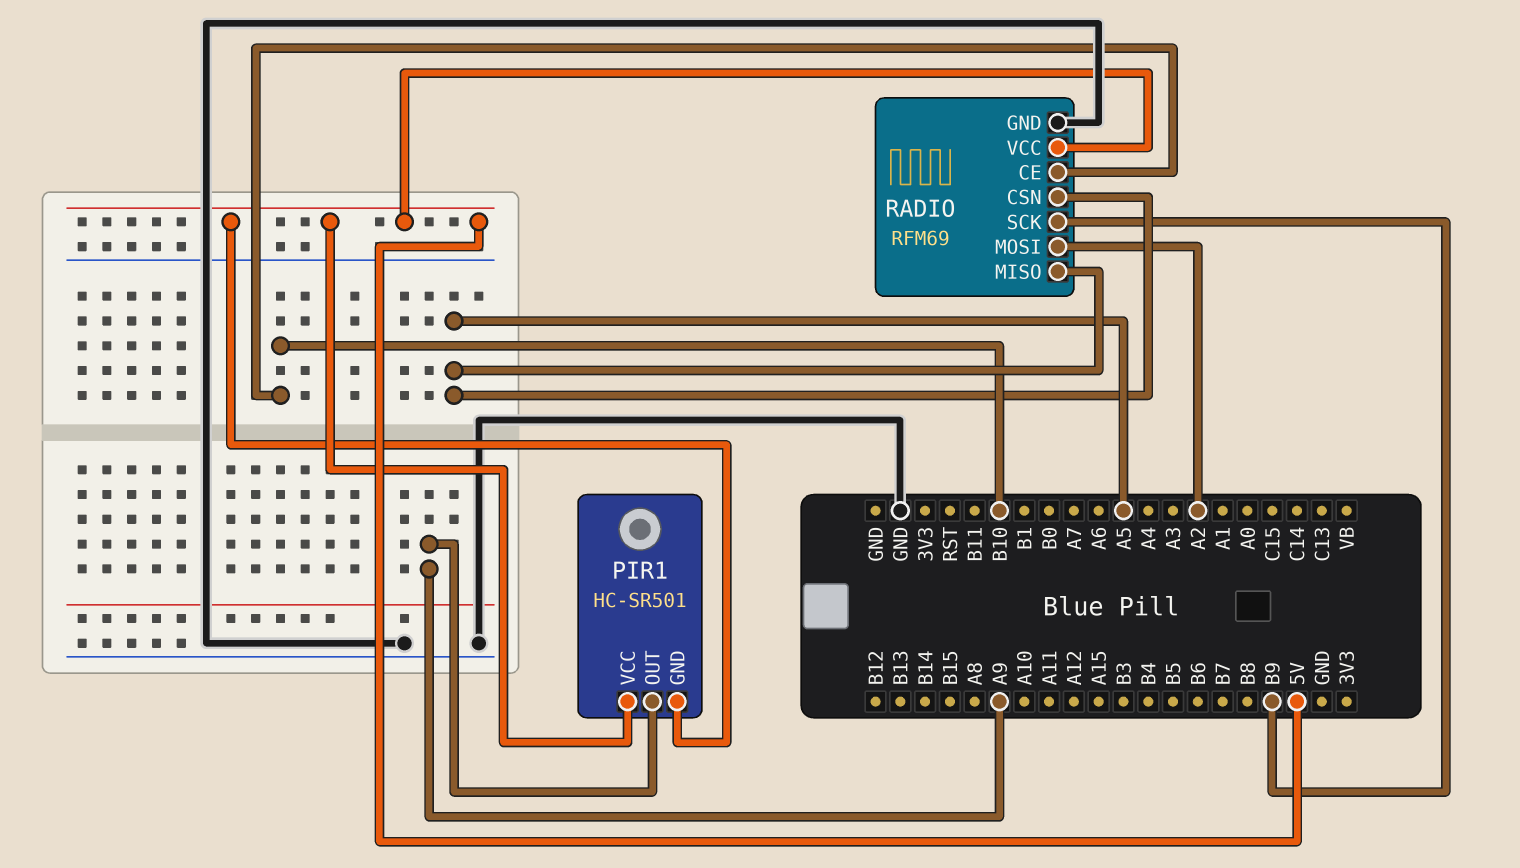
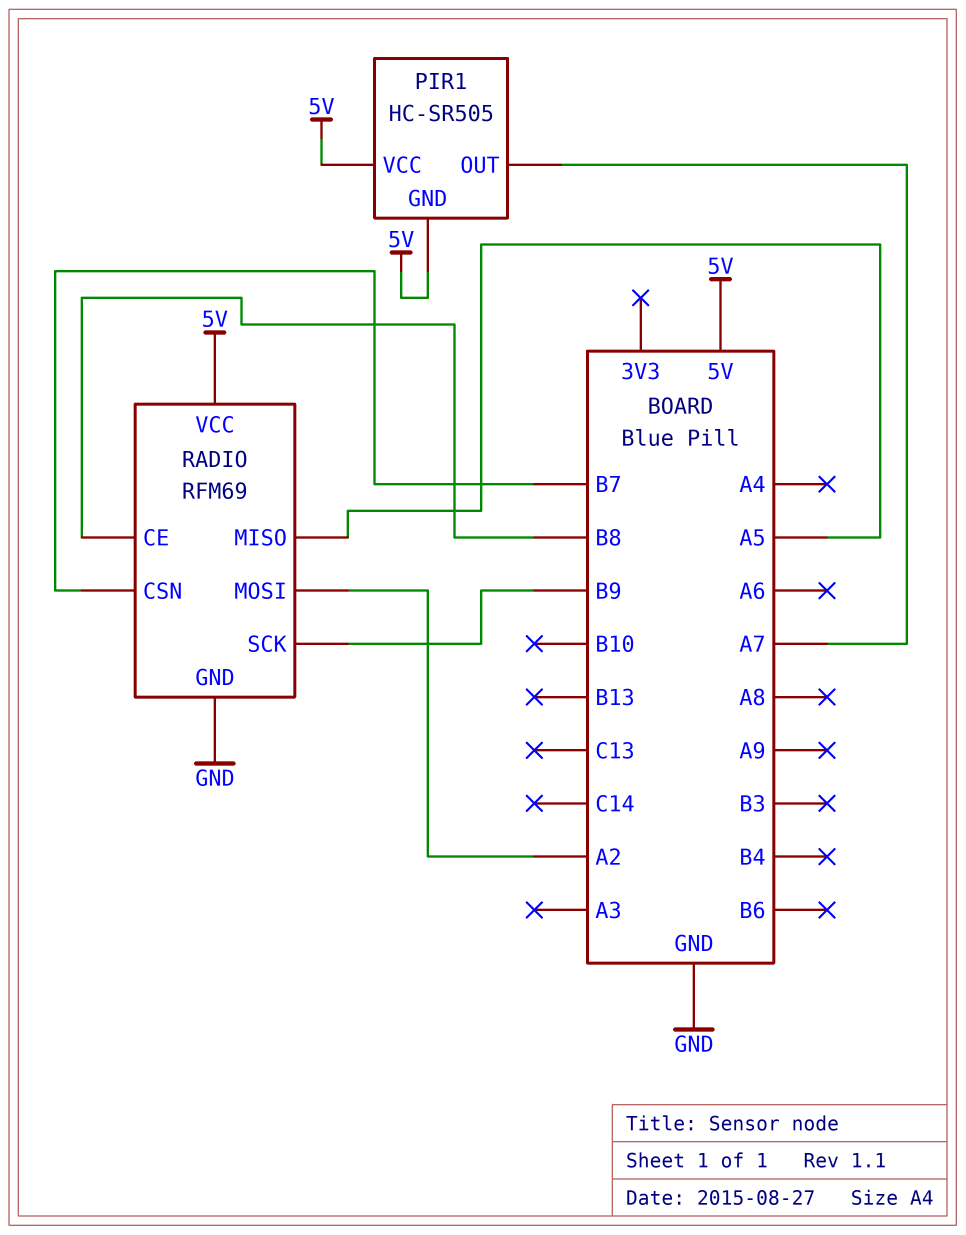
PIR1: HC-SR501 -> HC-SR505
PIR1 pin OUT: A9 -> A7
RADIO pin CE: B10 -> B8
RADIO pin CSN: A5 -> B7

